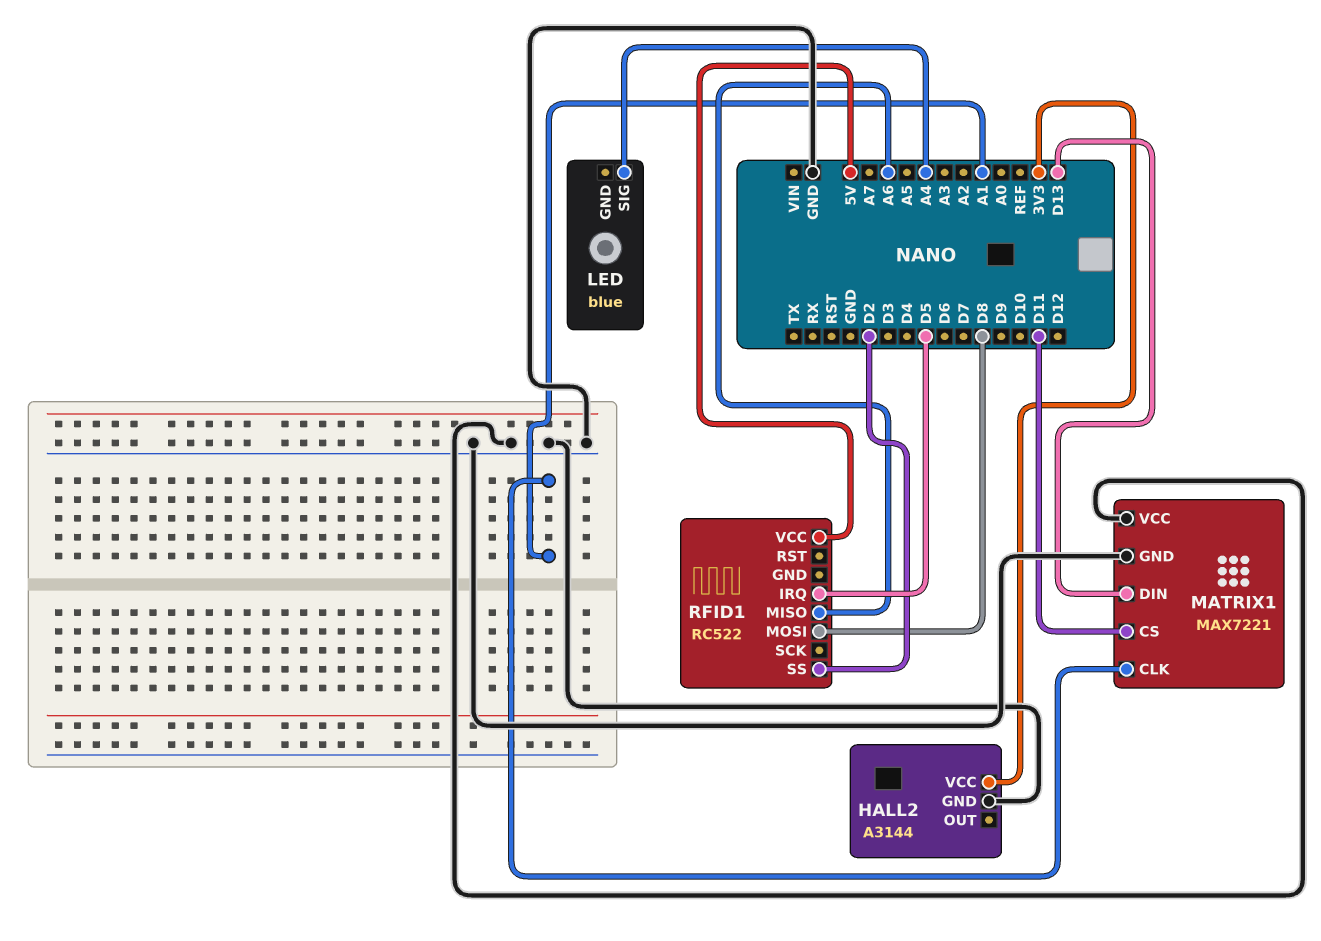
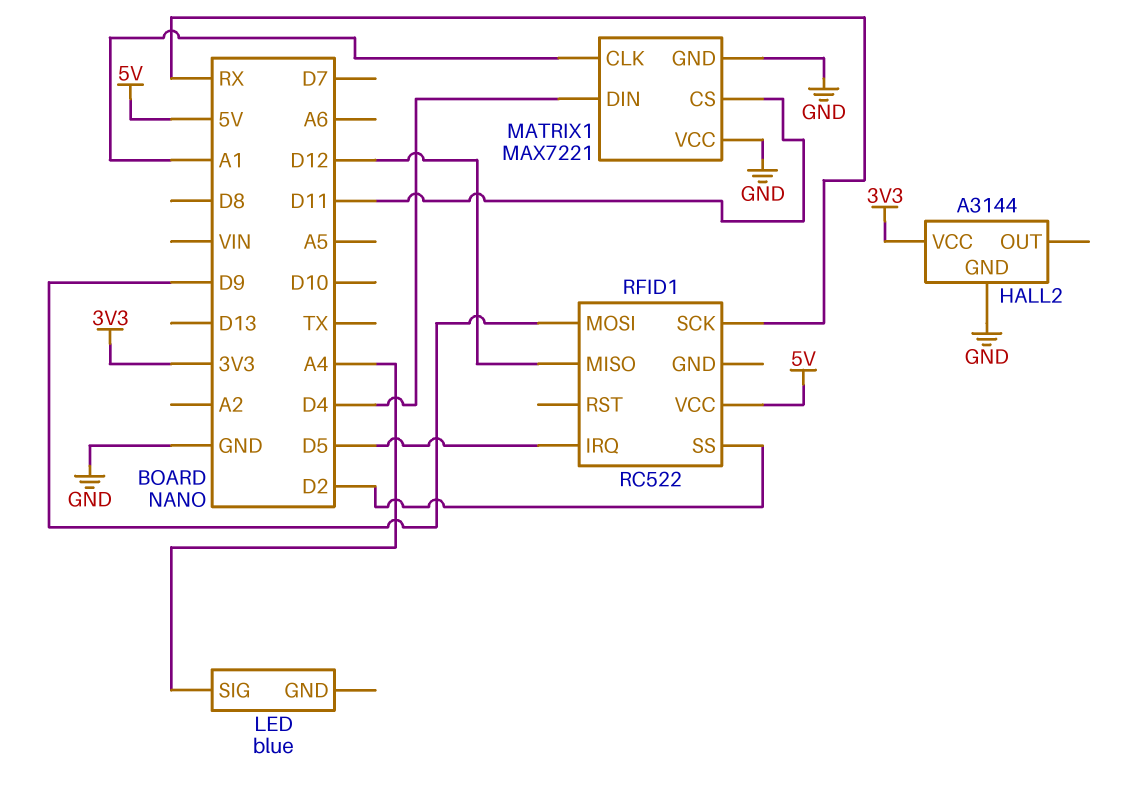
MATRIX1 pin DIN: D13 -> D4
RFID1 pin MISO: A6 -> D12
RFID1 pin MOSI: D8 -> D9
RFID1 pin SCK: none -> RX

